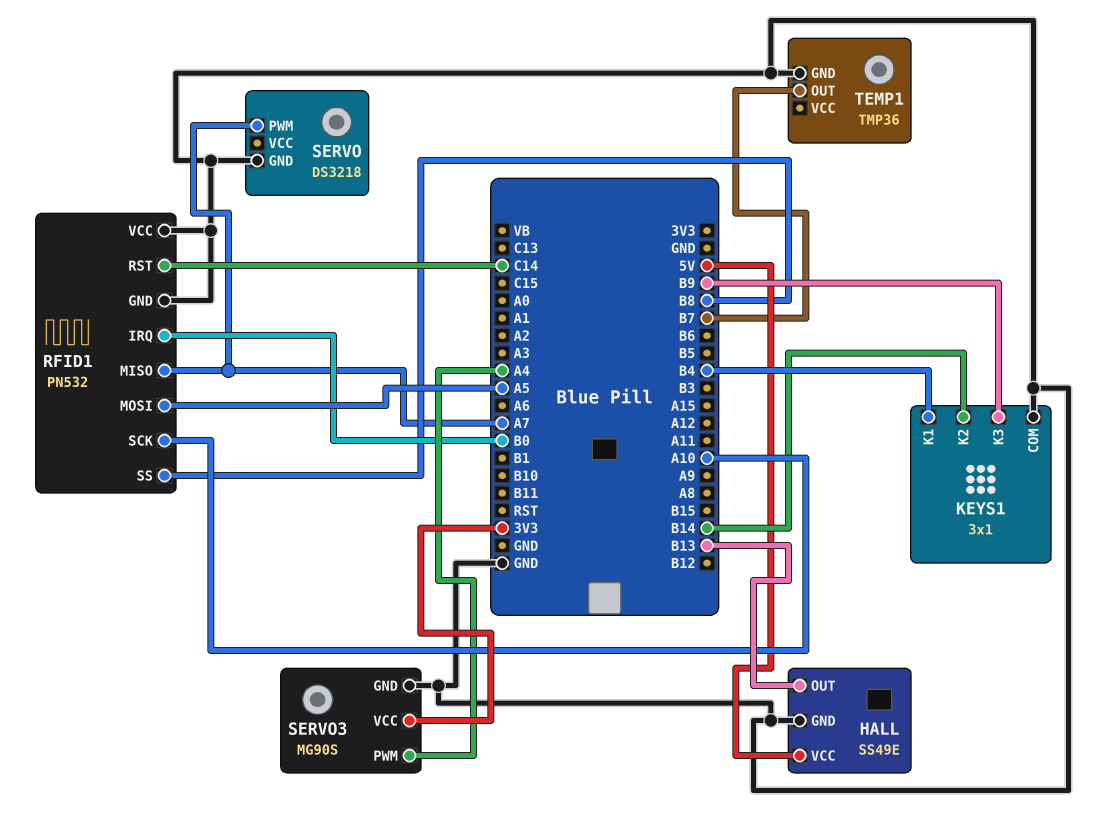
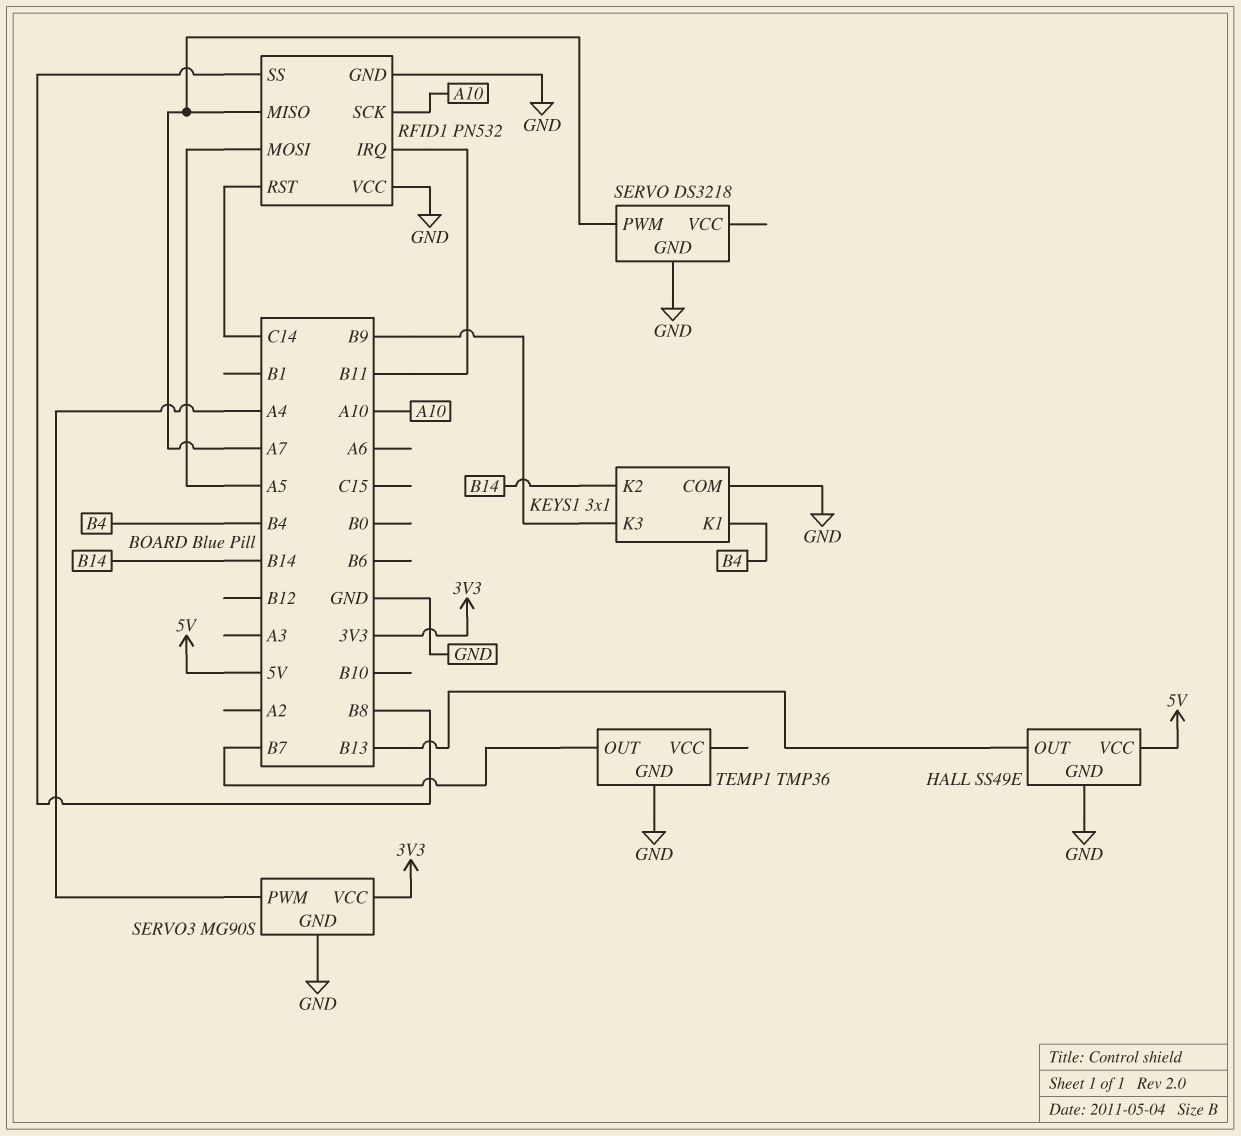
RFID1 pin IRQ: B0 -> B11

